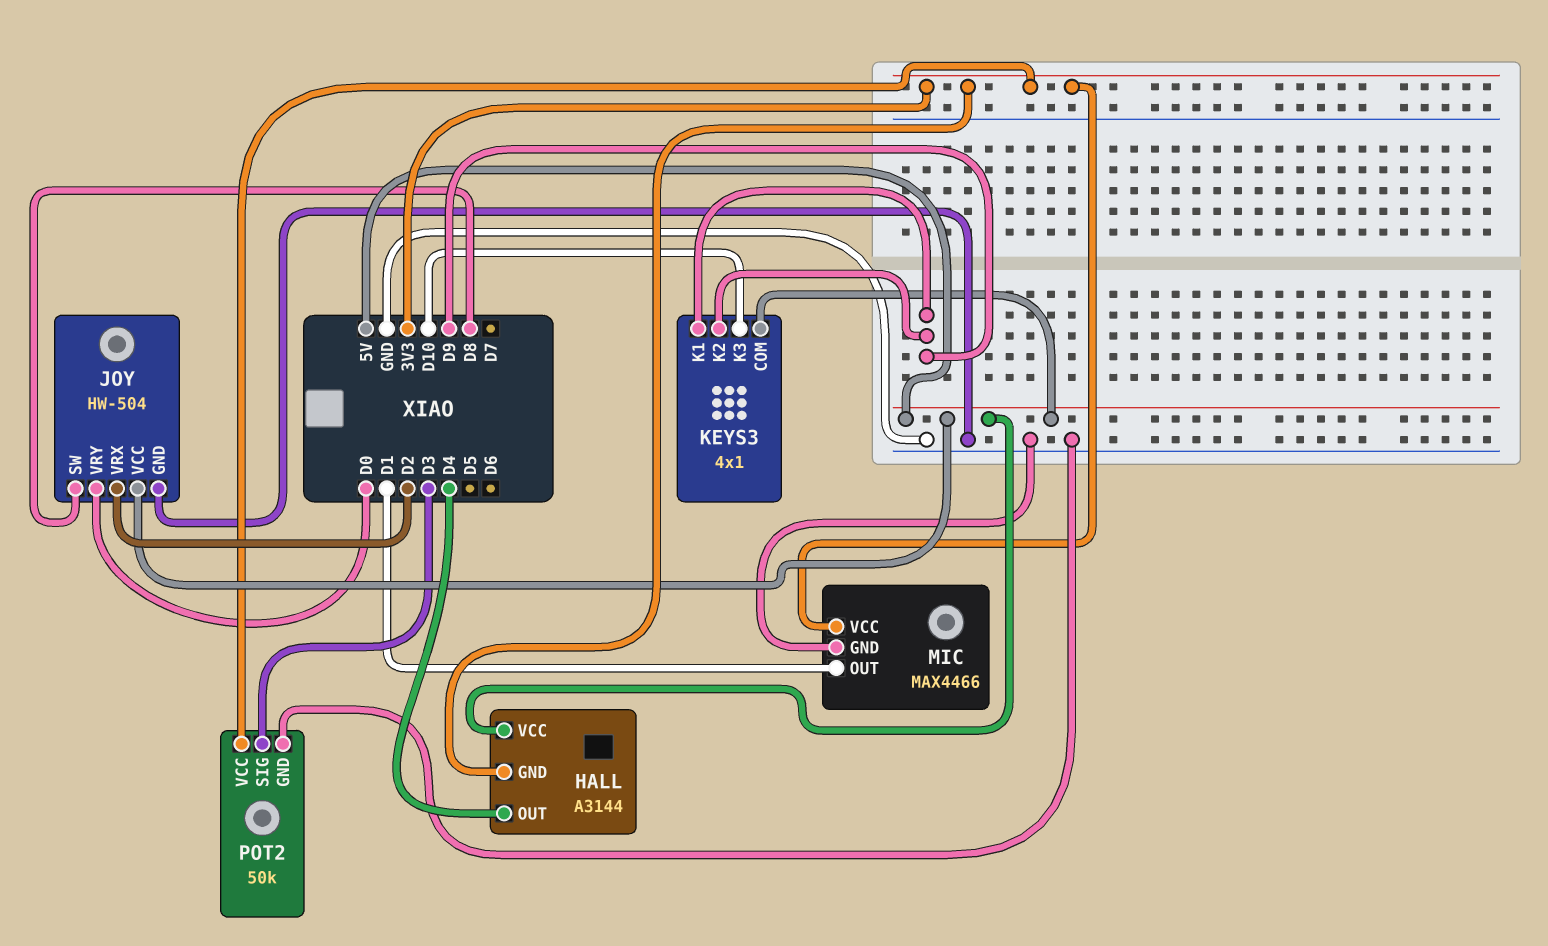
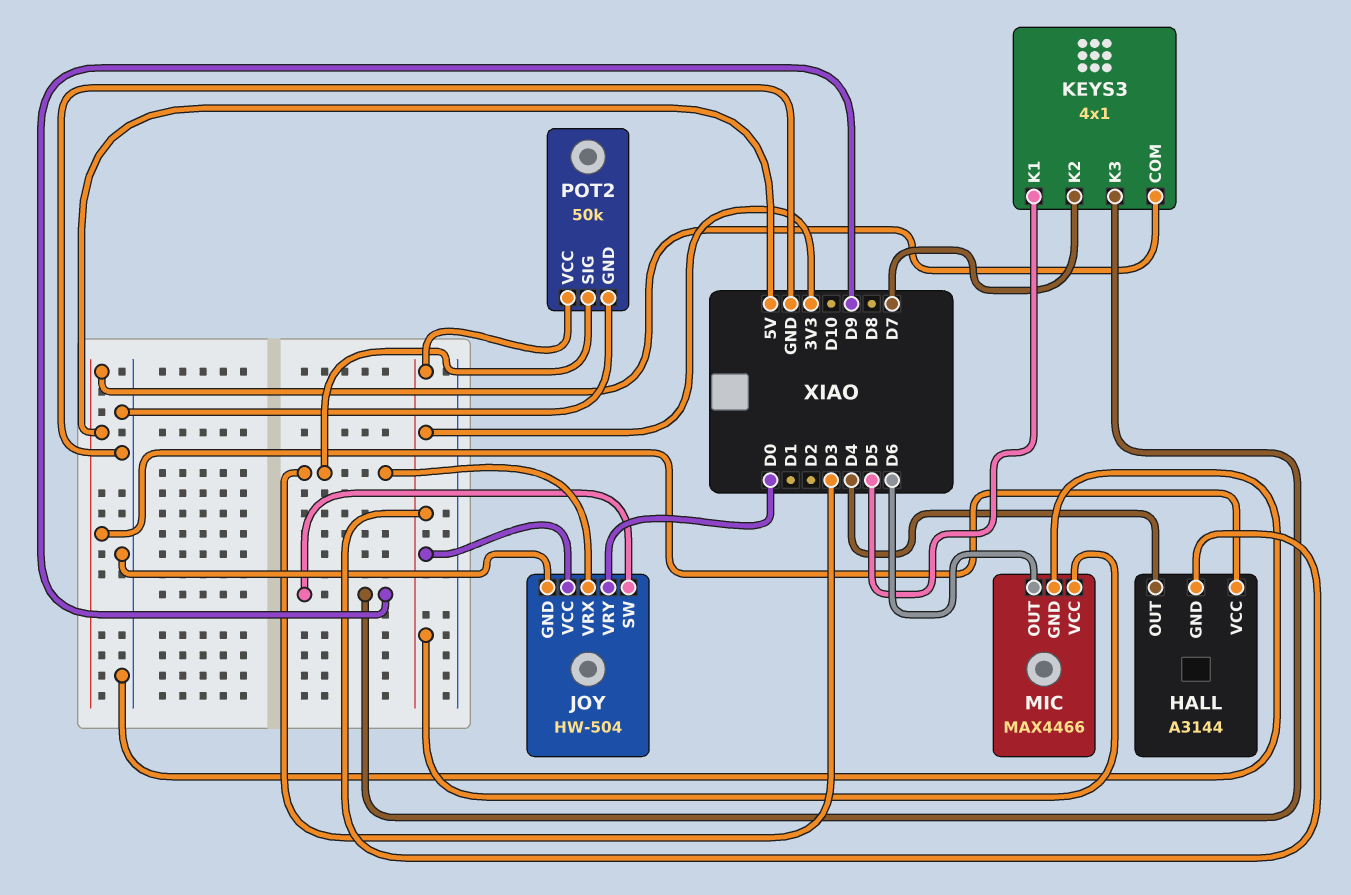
JOY pin SW: D8 -> D9
JOY pin VCC: 5V -> 3V3
JOY pin VRX: D2 -> D3
KEYS3 pin K1: D9 -> D5
KEYS3 pin K2: D9 -> D7
KEYS3 pin K3: D10 -> D9
MIC pin OUT: D1 -> D6

